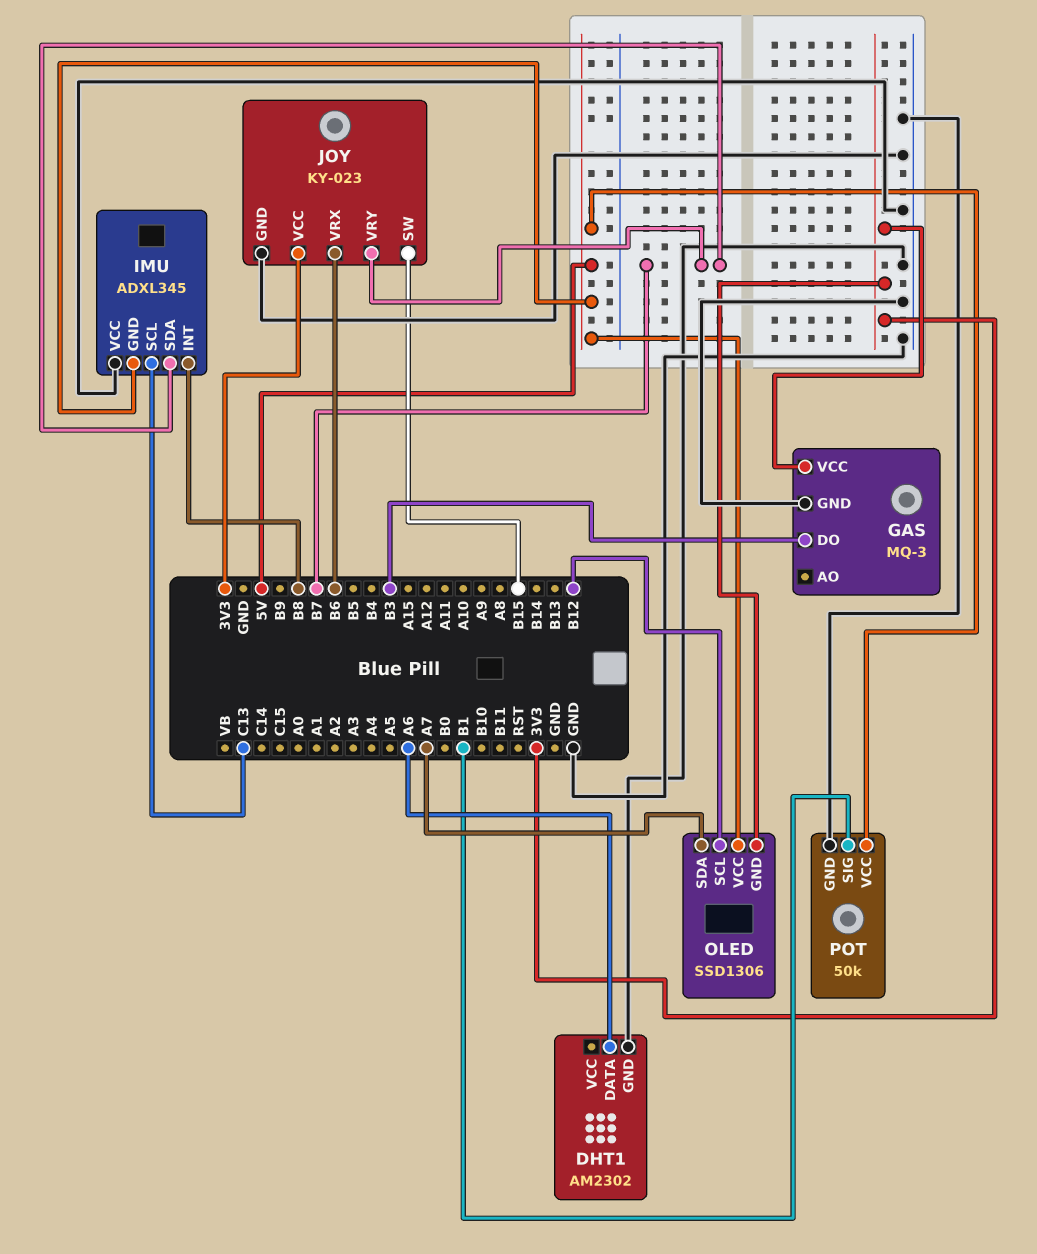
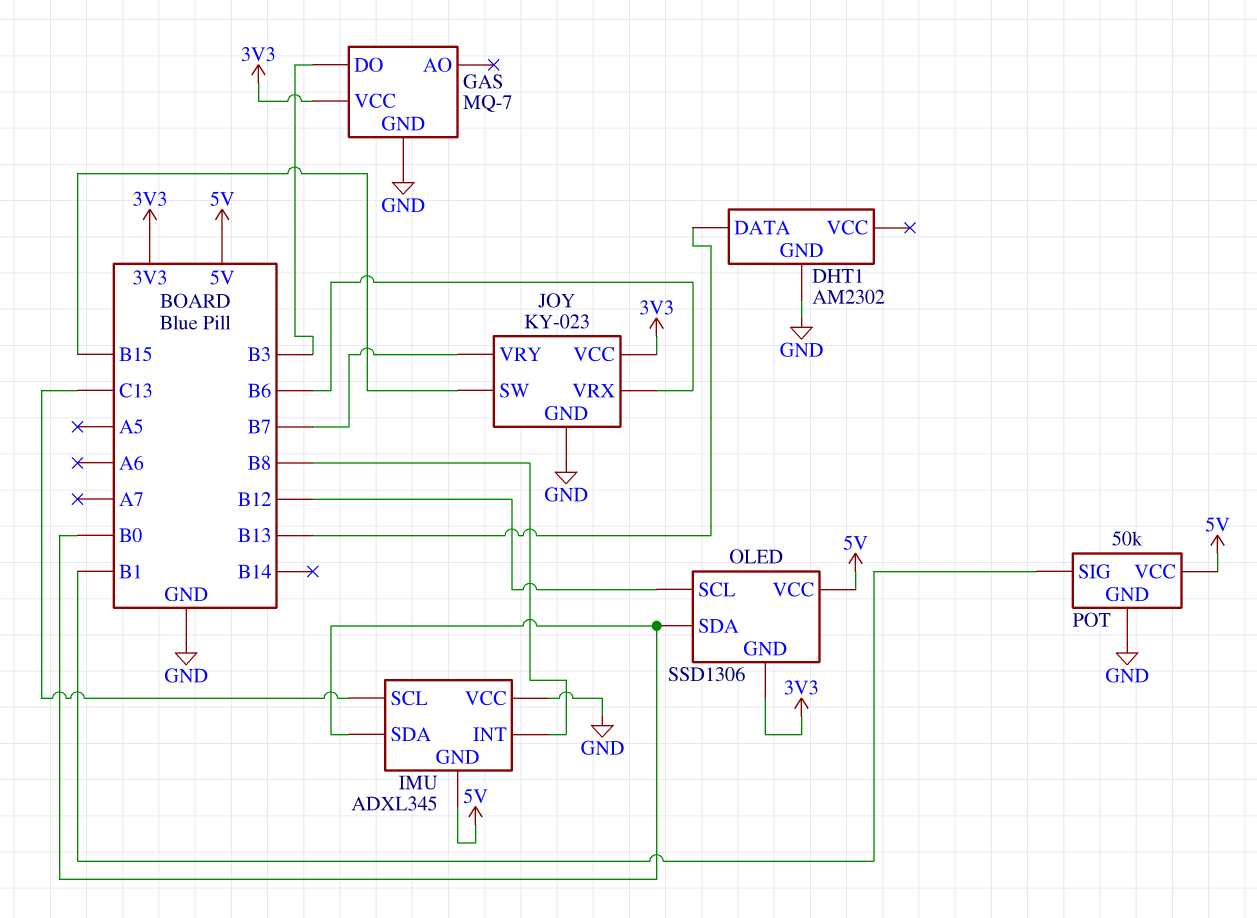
DHT1 pin DATA: A6 -> B13
GAS: MQ-3 -> MQ-7
IMU pin SDA: B7 -> B0
OLED pin SDA: A7 -> B0

